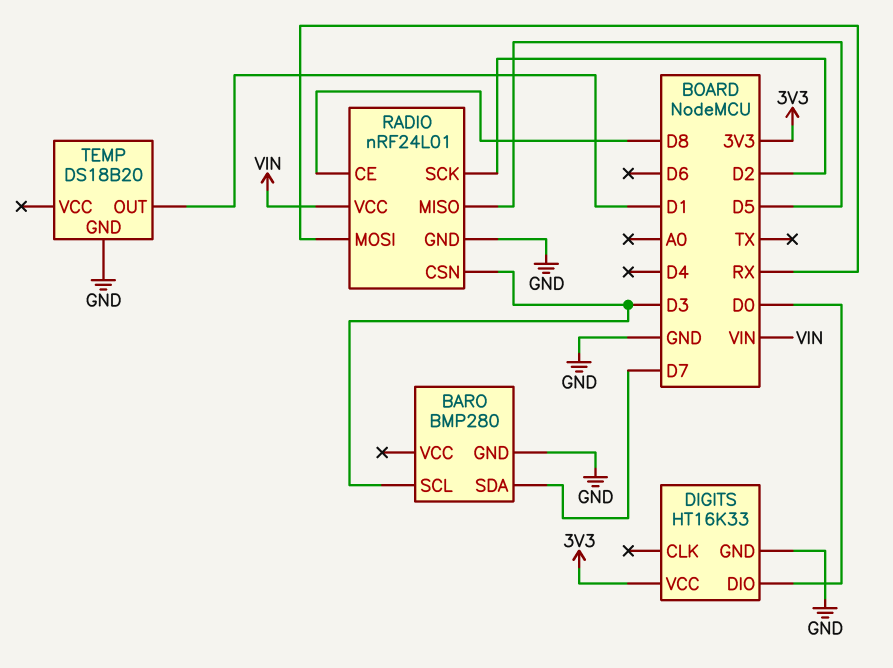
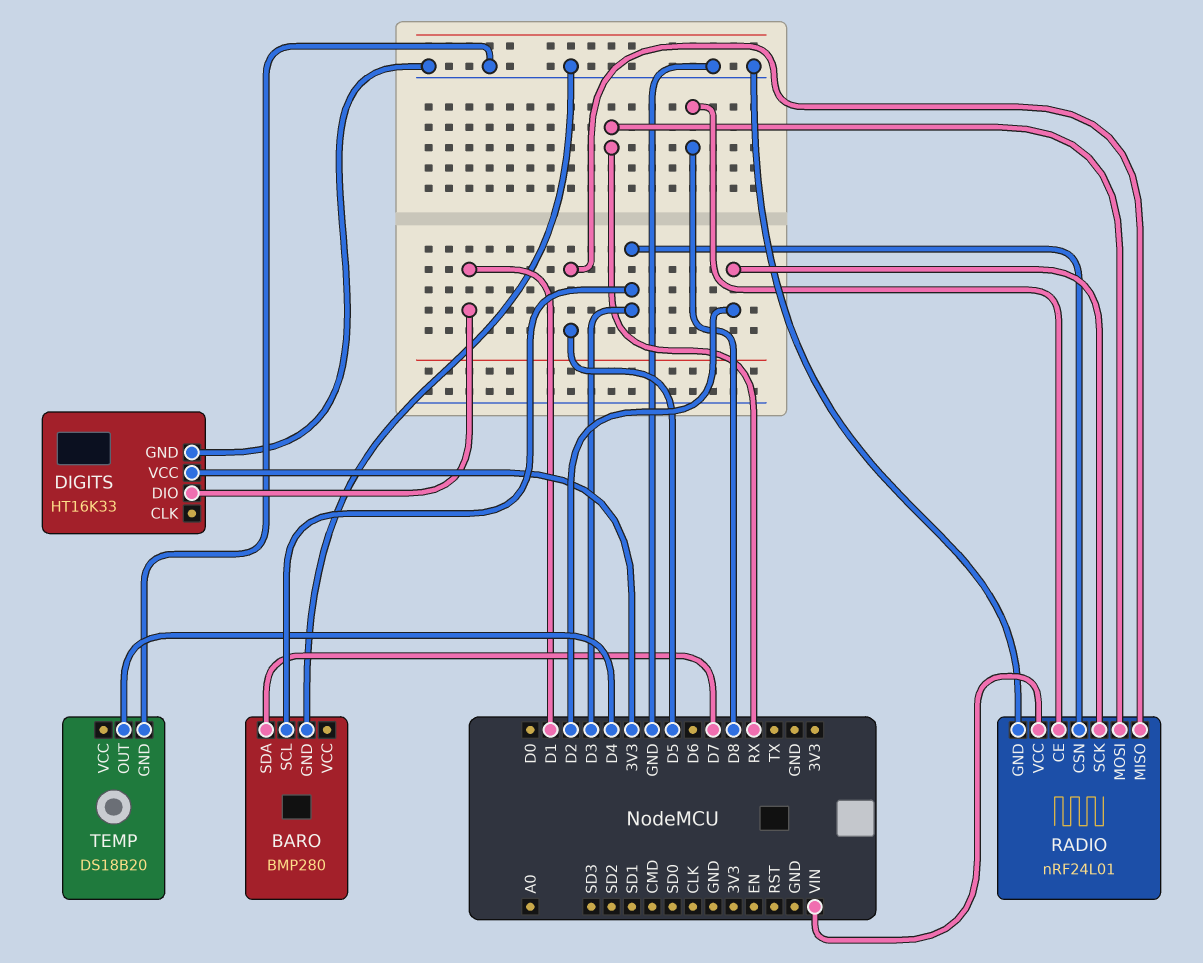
DIGITS pin DIO: D0 -> D1
TEMP pin OUT: D1 -> D4

